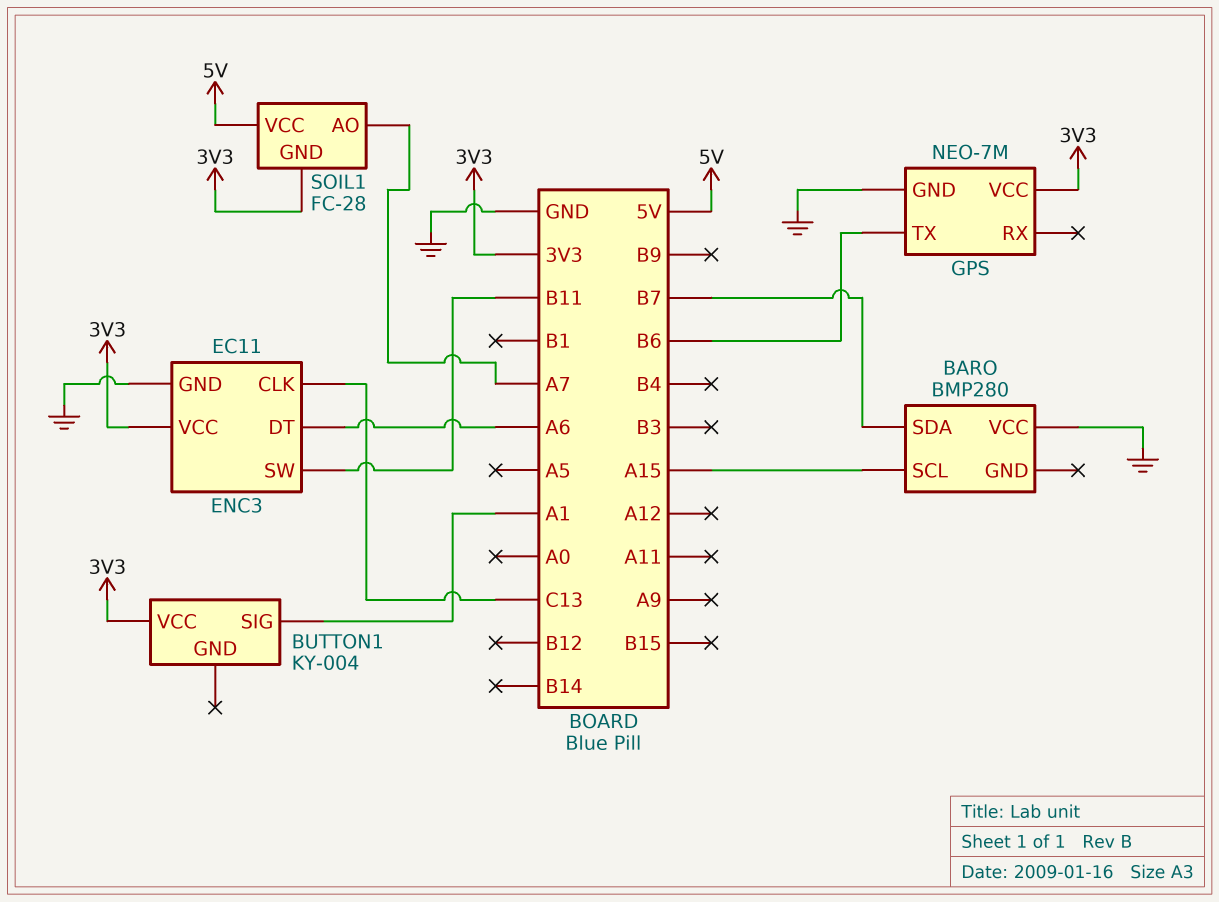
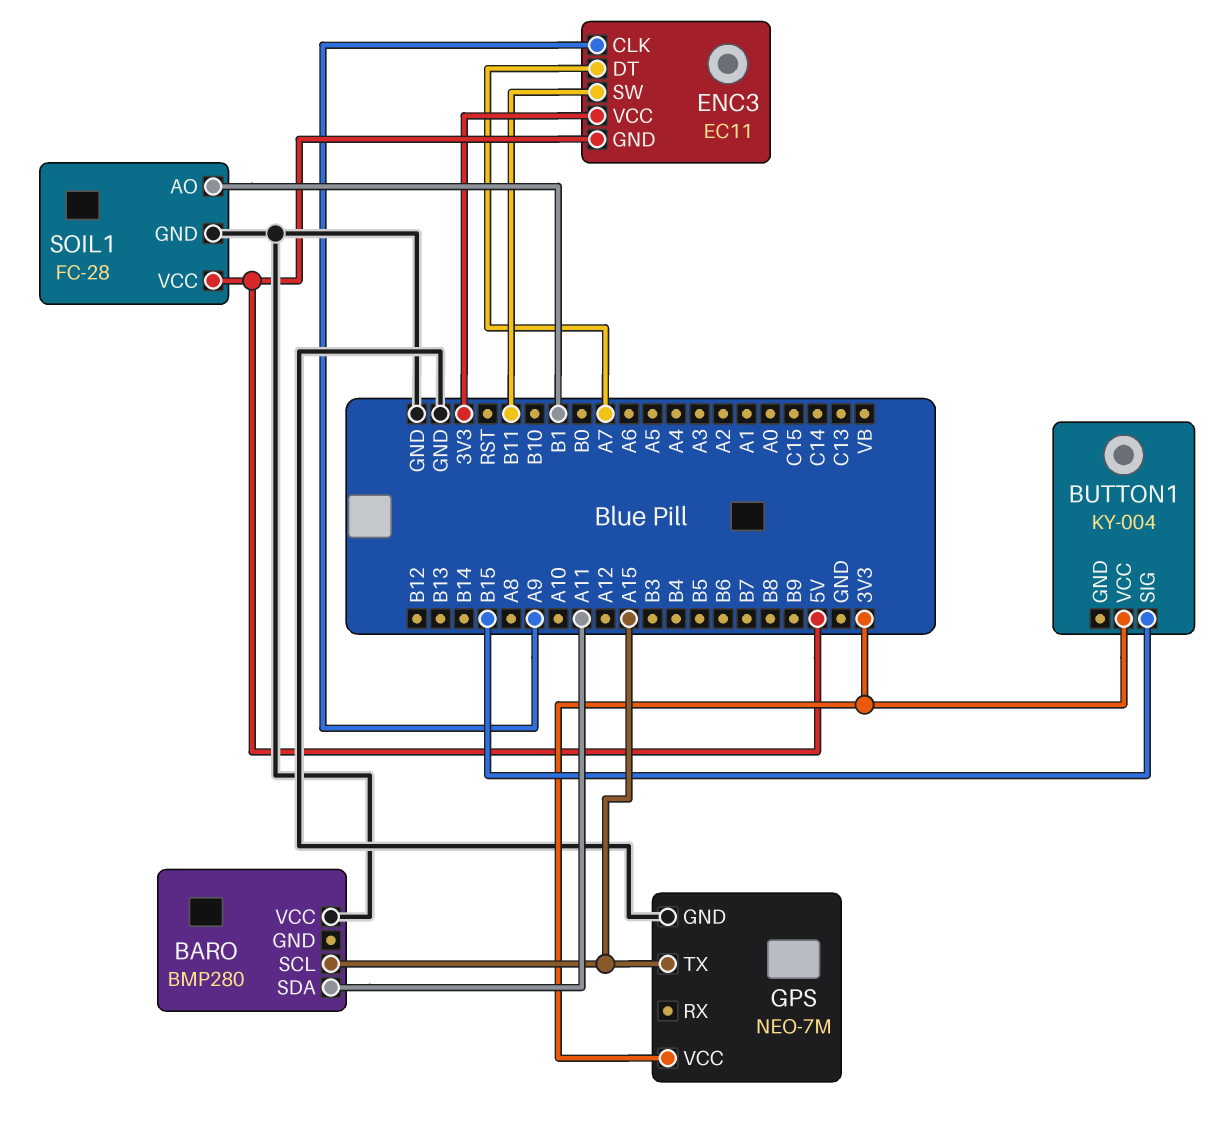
BARO pin SDA: B7 -> A11
BUTTON1 pin SIG: A1 -> B15
ENC3 pin CLK: C13 -> A9
ENC3 pin DT: A6 -> A7
ENC3 pin GND: GND -> 5V
GPS pin TX: B6 -> A15
SOIL1 pin AO: A7 -> B1
SOIL1 pin GND: 3V3 -> GND

